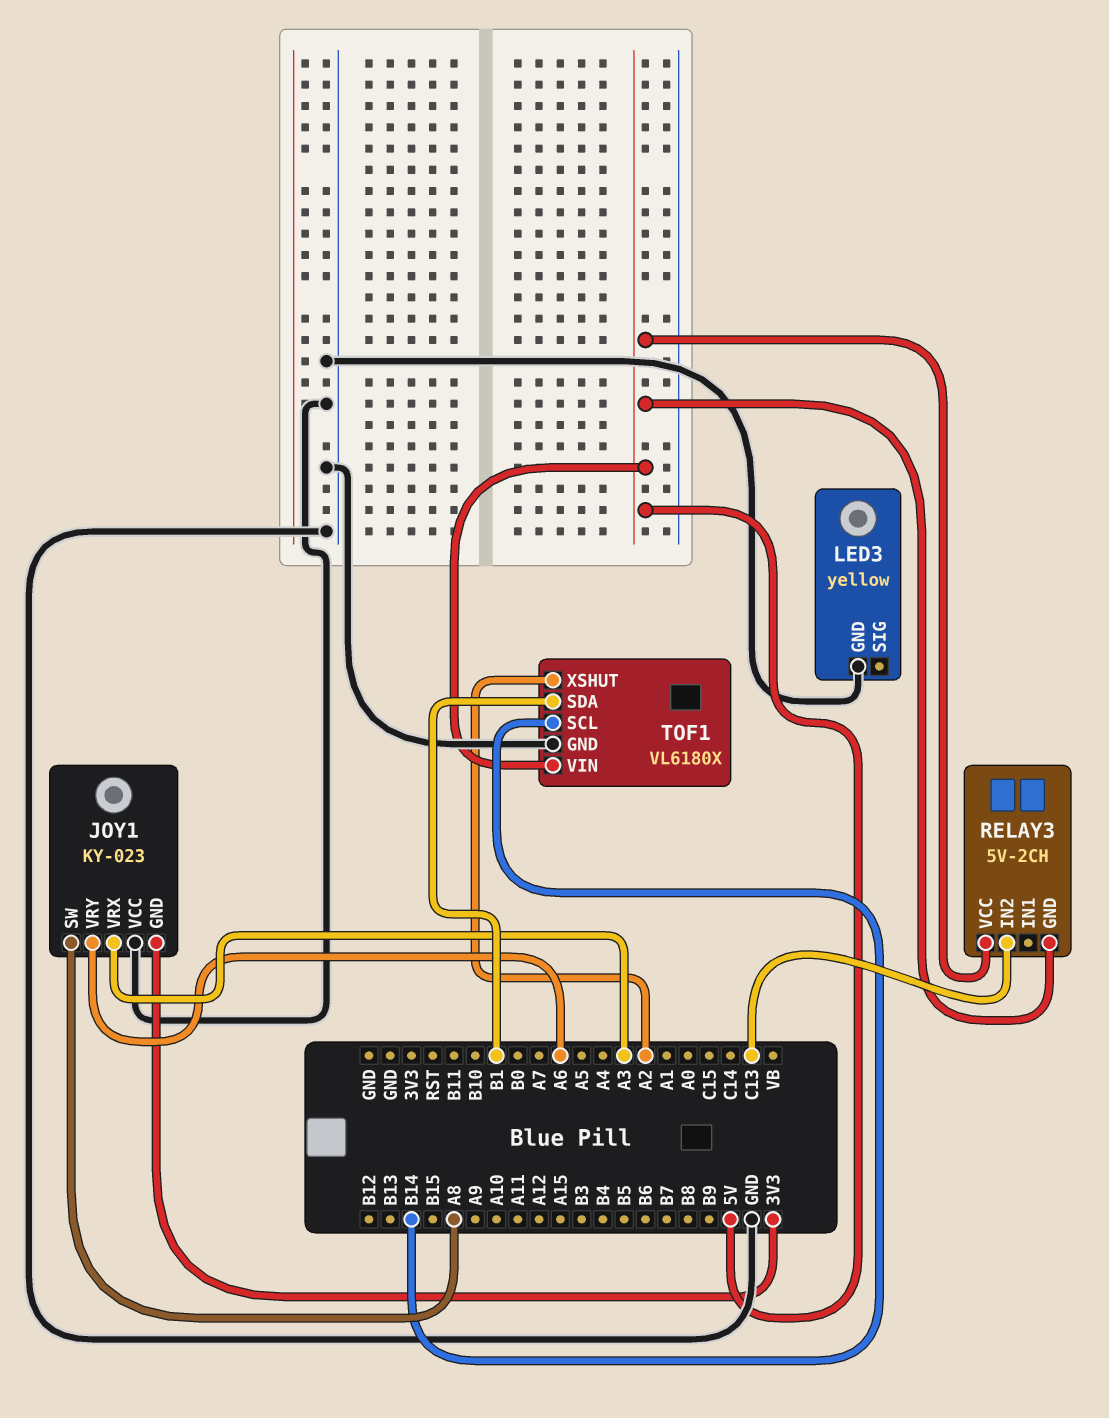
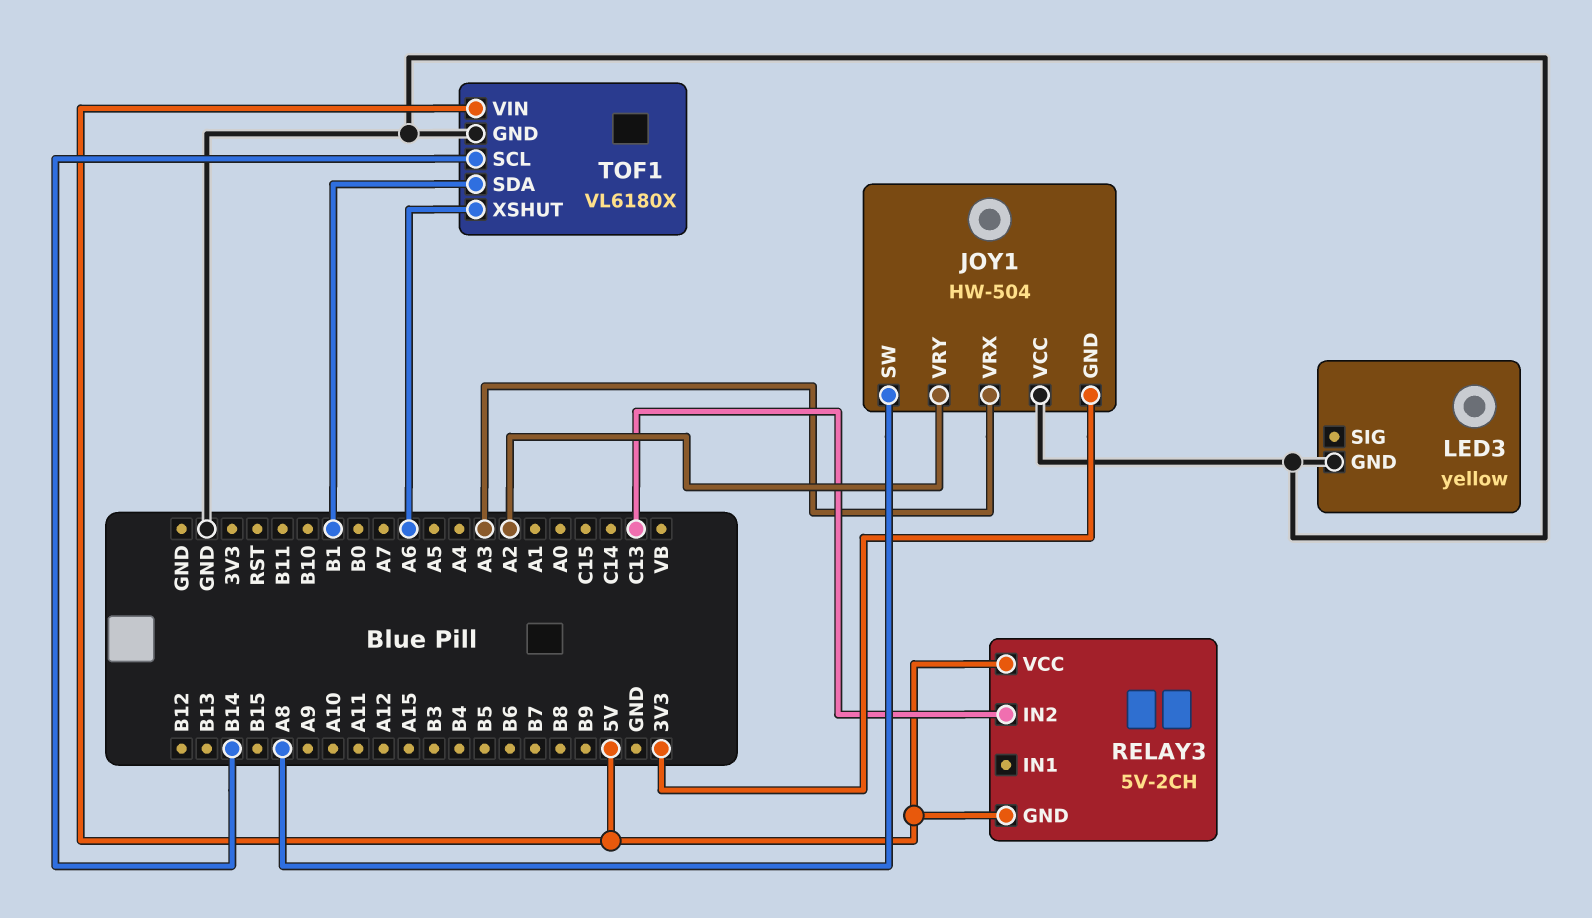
JOY1: KY-023 -> HW-504
JOY1 pin VRY: A6 -> A2
TOF1 pin XSHUT: A2 -> A6

